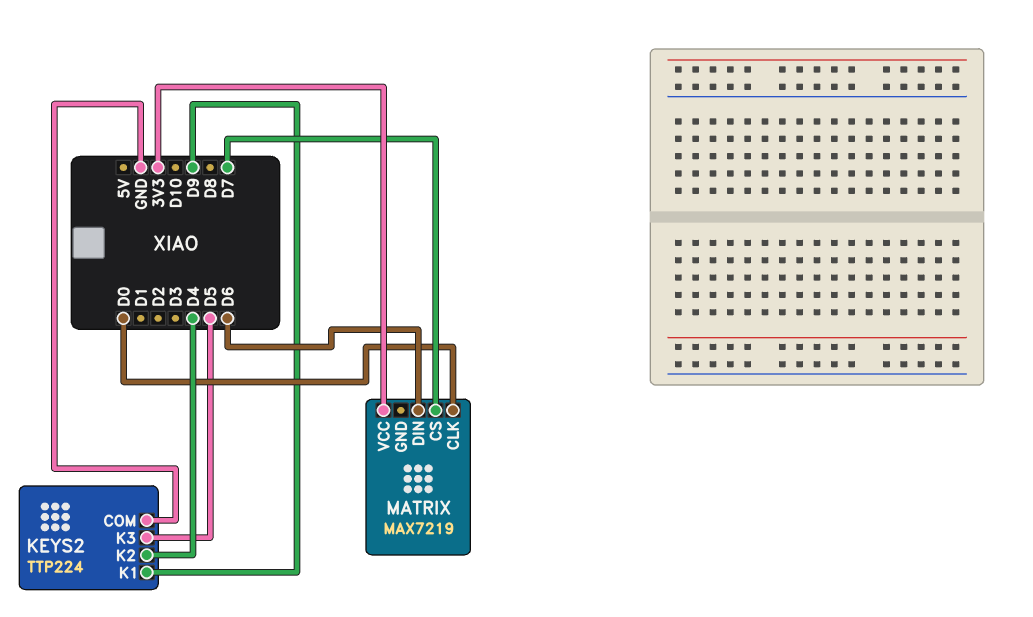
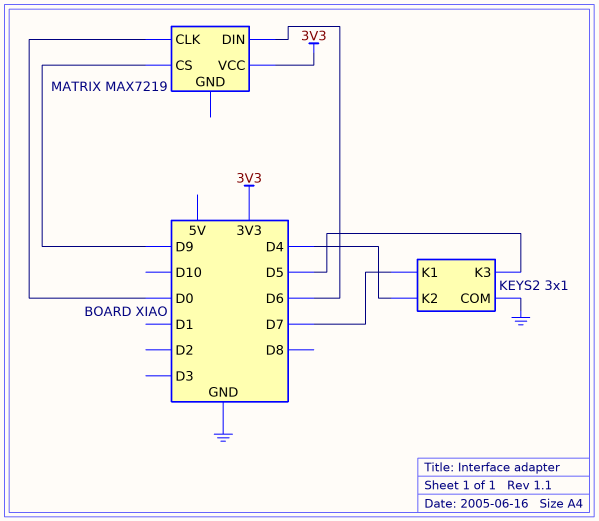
KEYS2: TTP224 -> 3x1
KEYS2 pin K1: D9 -> D7
MATRIX pin CS: D7 -> D9

